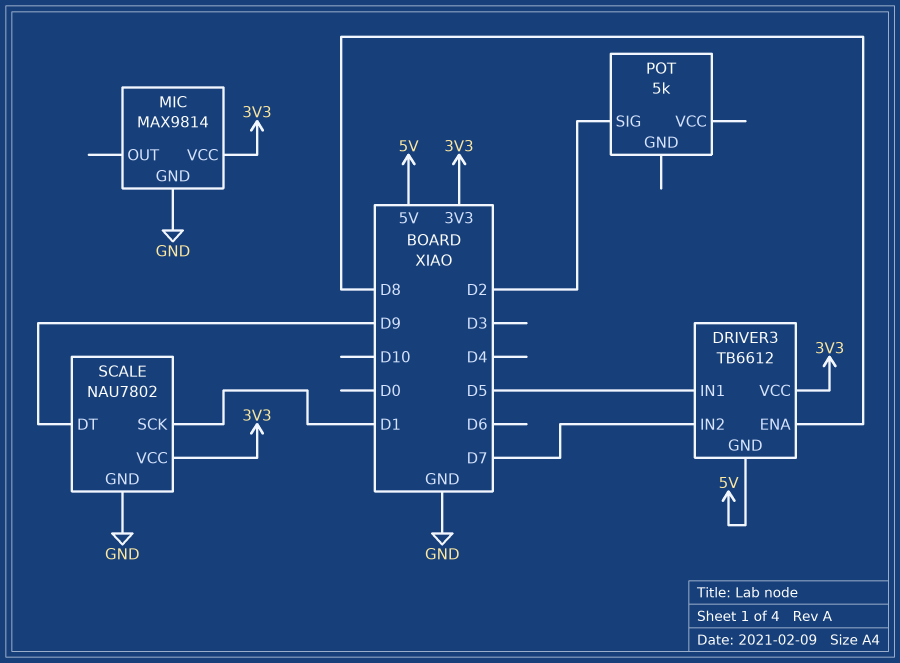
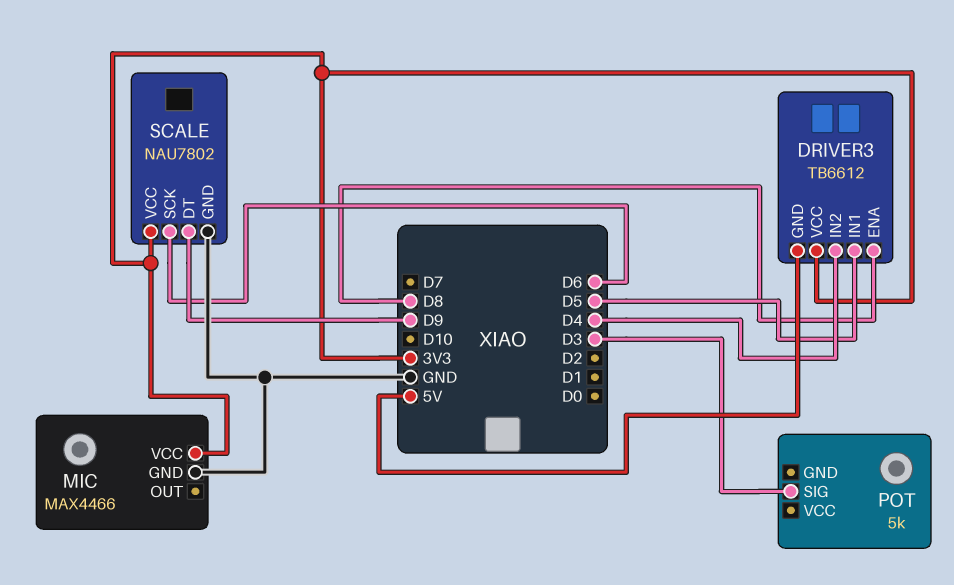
DRIVER3 pin IN2: D7 -> D4
MIC: MAX9814 -> MAX4466
POT pin SIG: D2 -> D3
SCALE pin SCK: D1 -> D6

